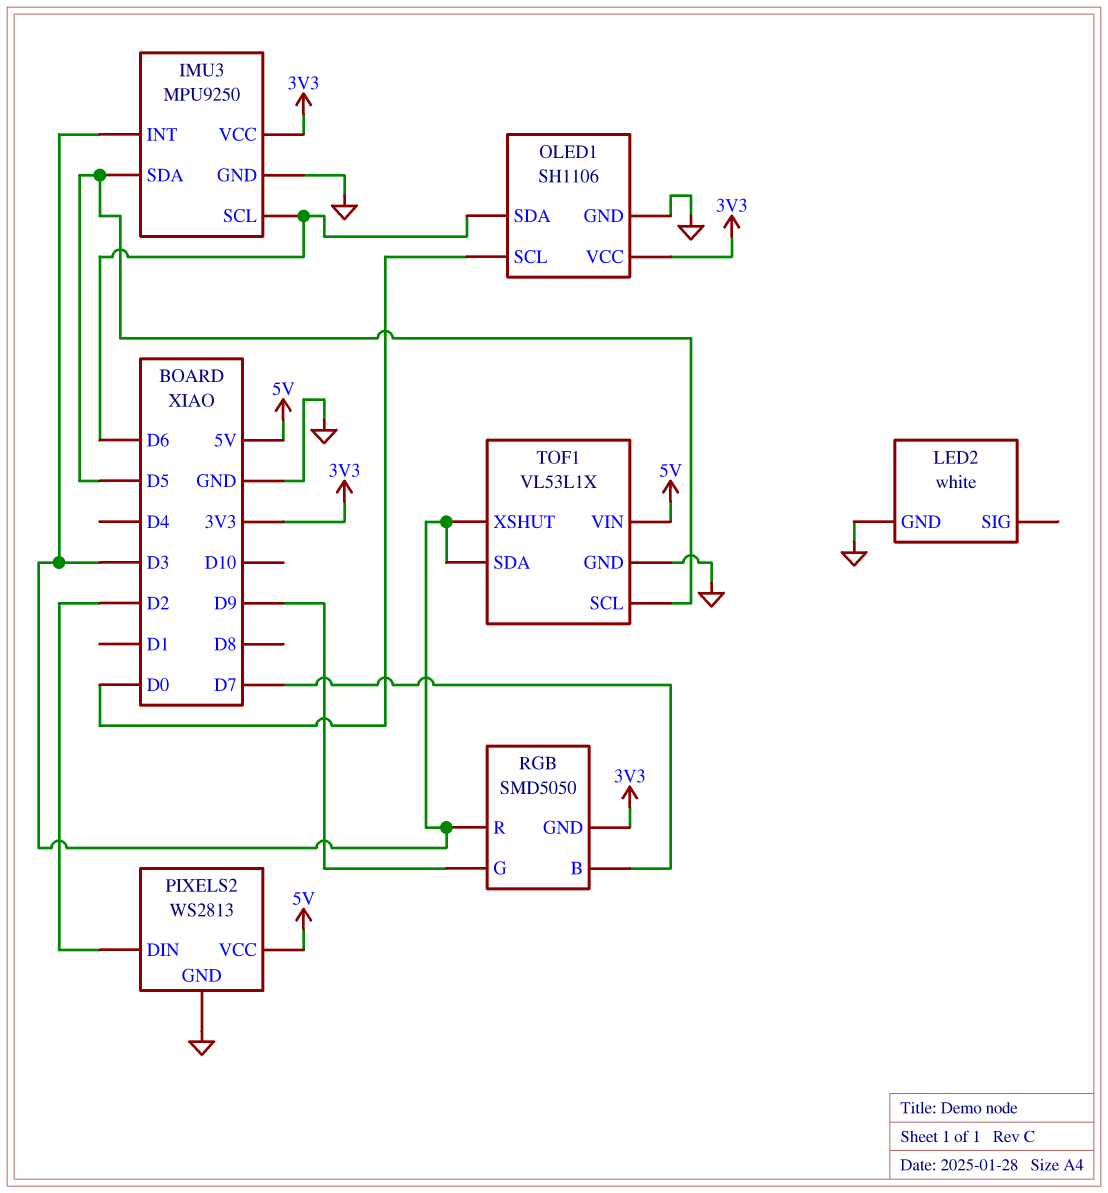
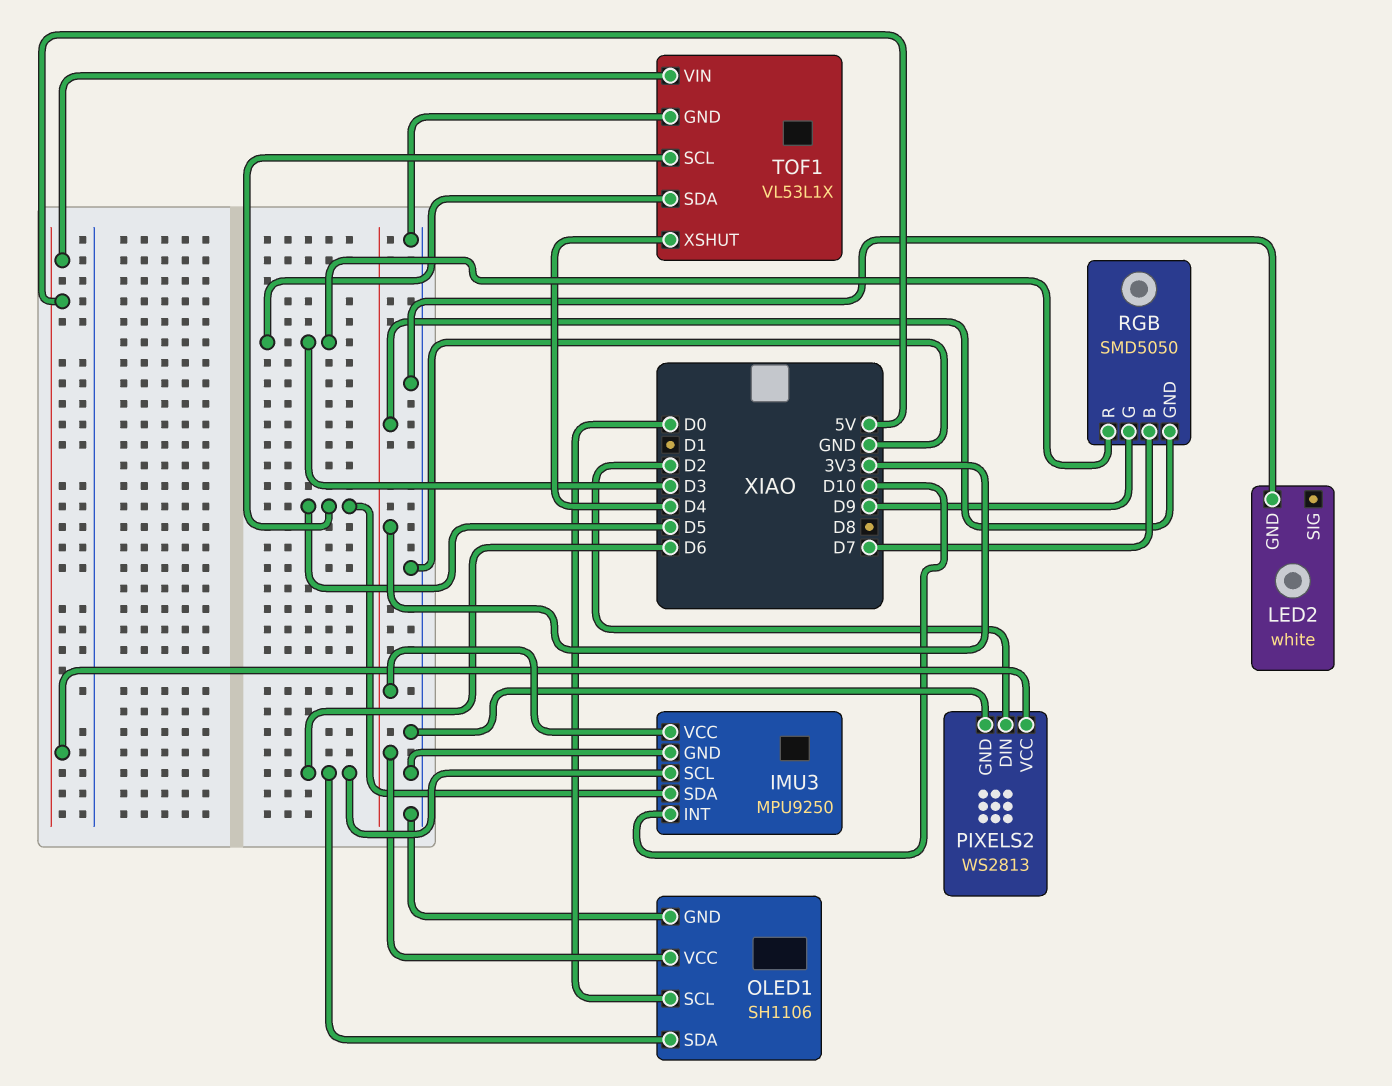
IMU3 pin INT: D3 -> D10
TOF1 pin XSHUT: D3 -> D4

